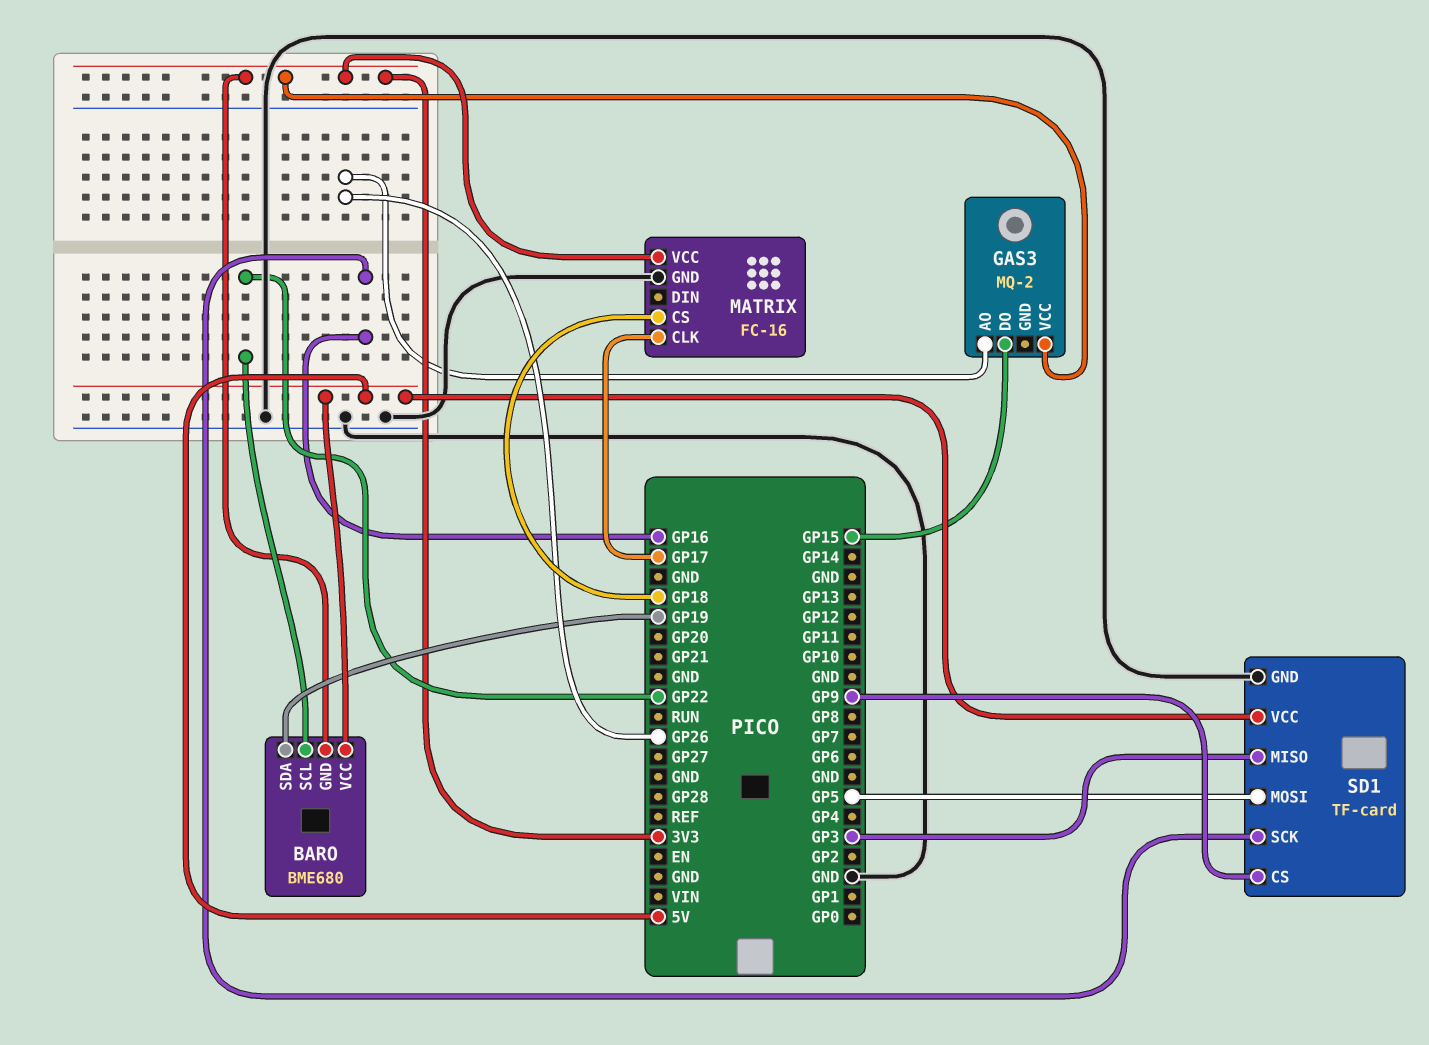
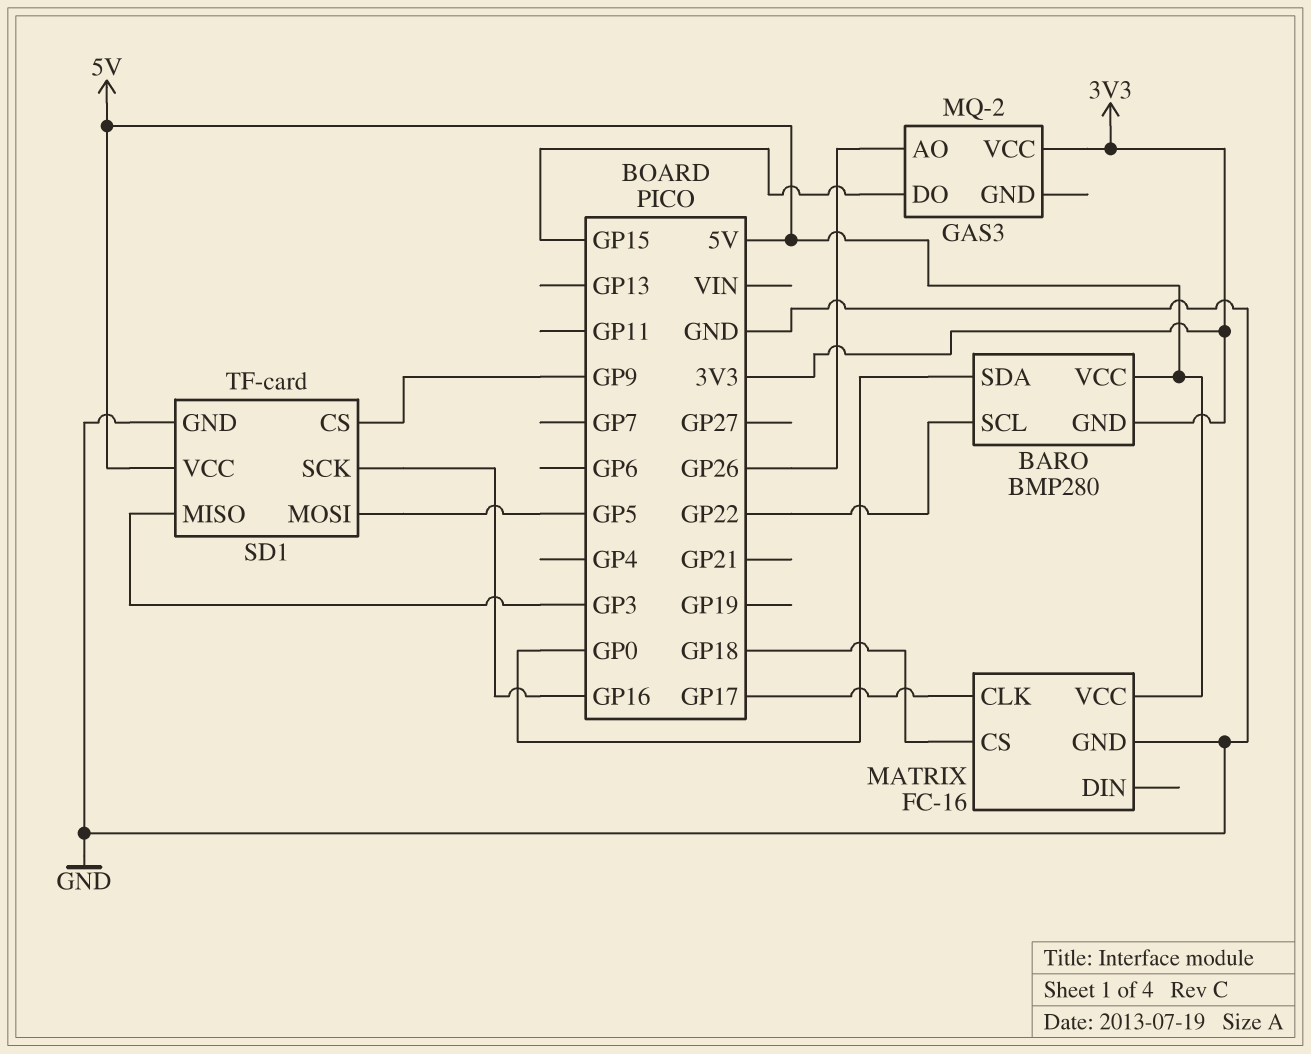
BARO: BME680 -> BMP280
BARO pin SDA: GP19 -> GP0
MATRIX pin VCC: 3V3 -> 5V

